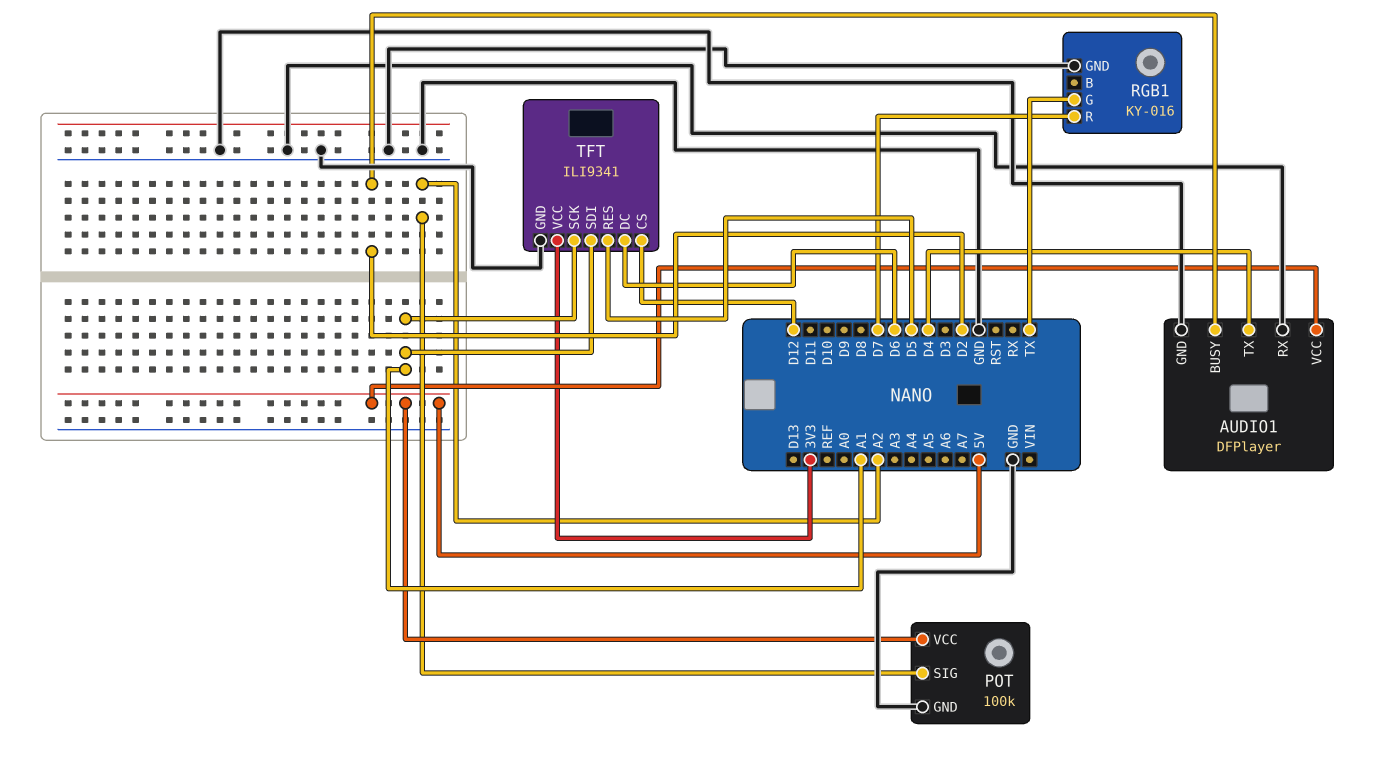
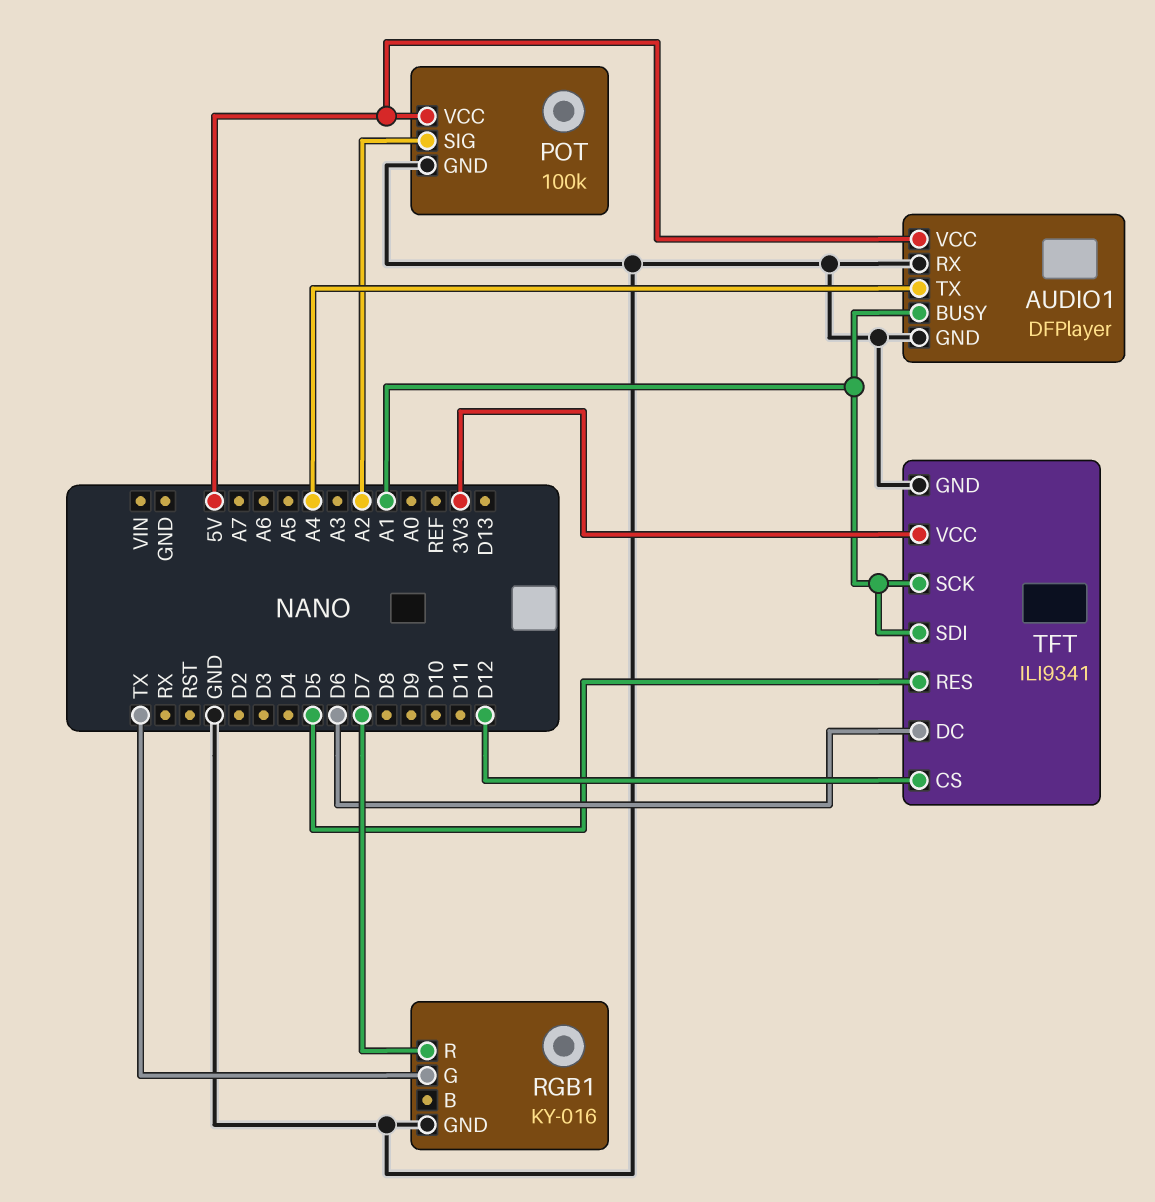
AUDIO1 pin BUSY: D2 -> A1
AUDIO1 pin TX: D4 -> A4

